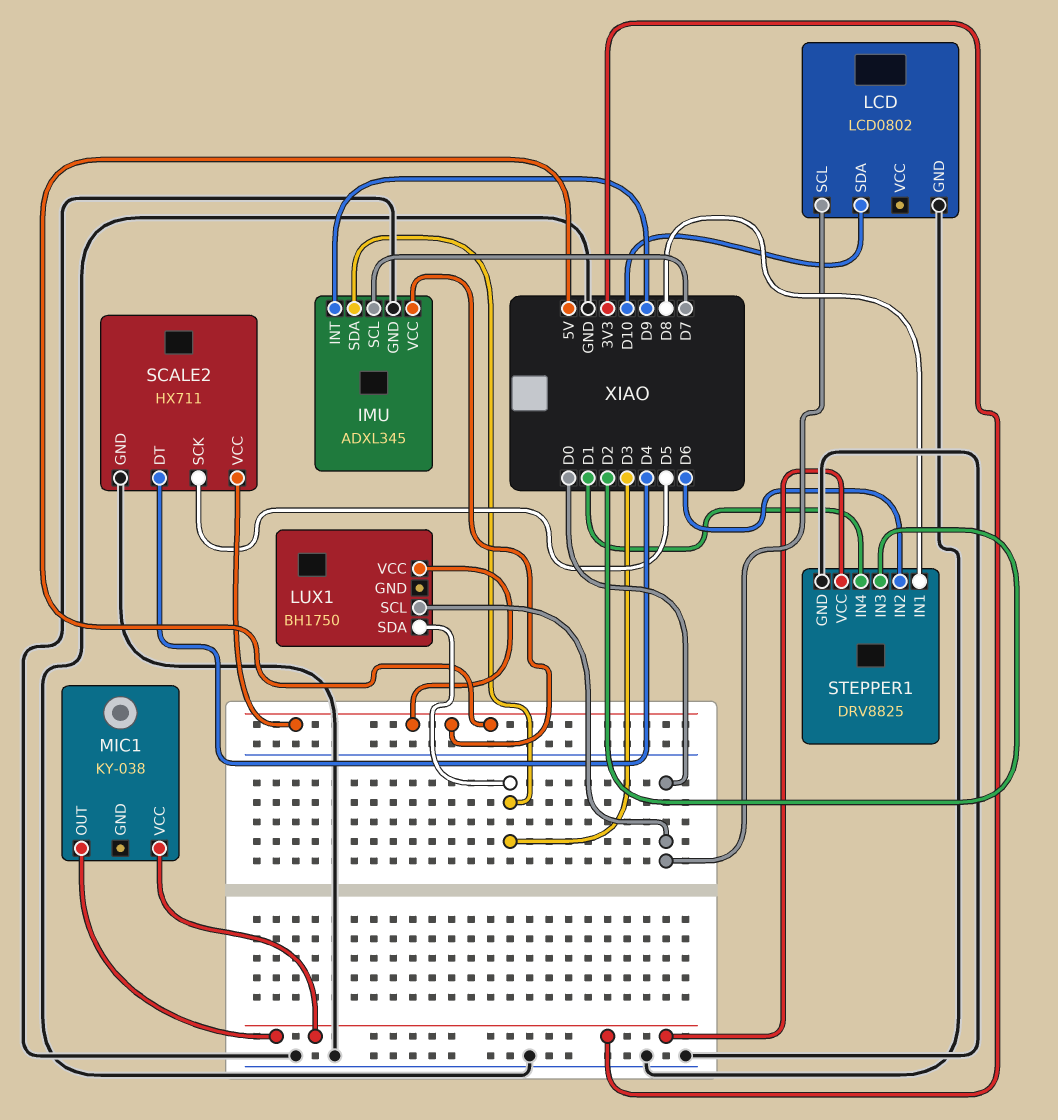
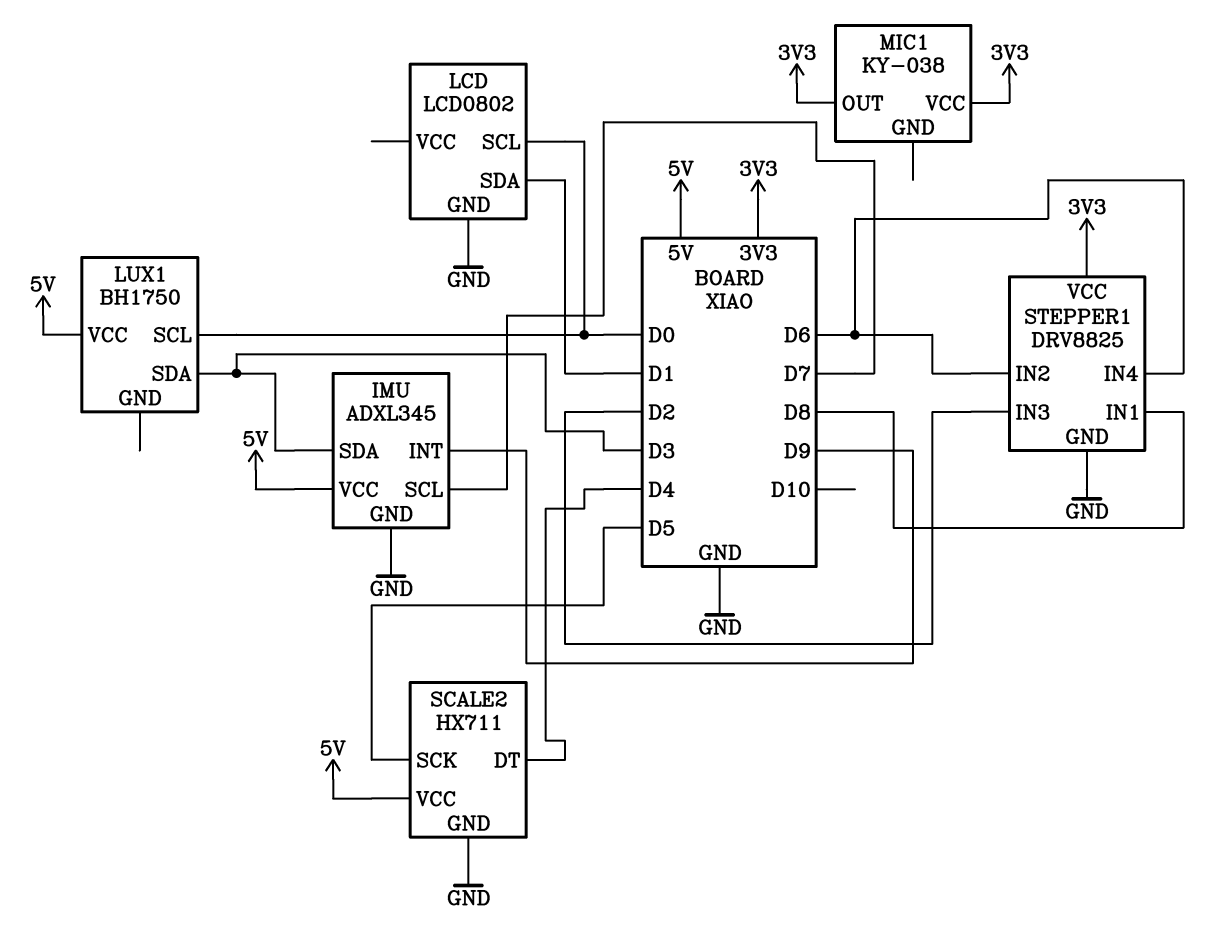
LCD pin SDA: D10 -> D1
STEPPER1 pin IN4: D1 -> D6

